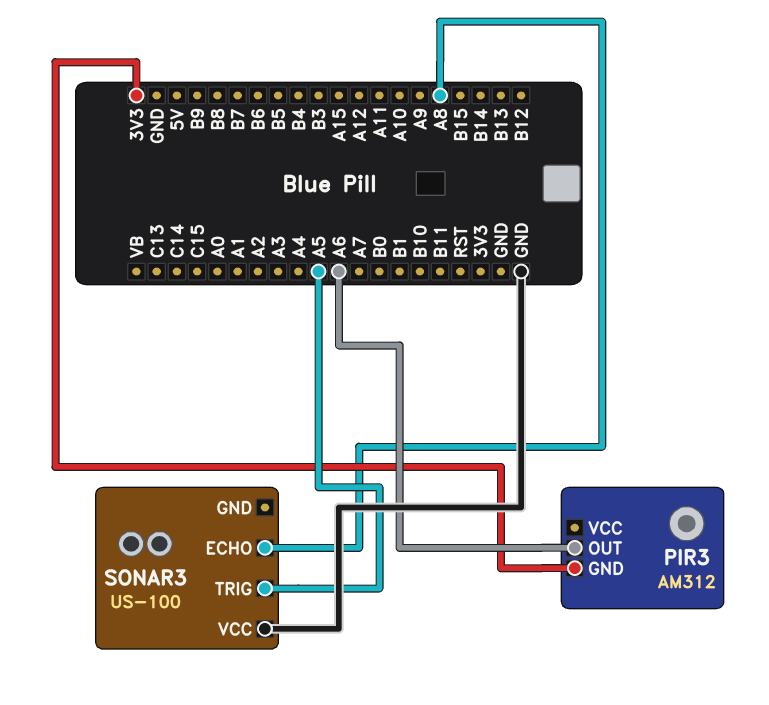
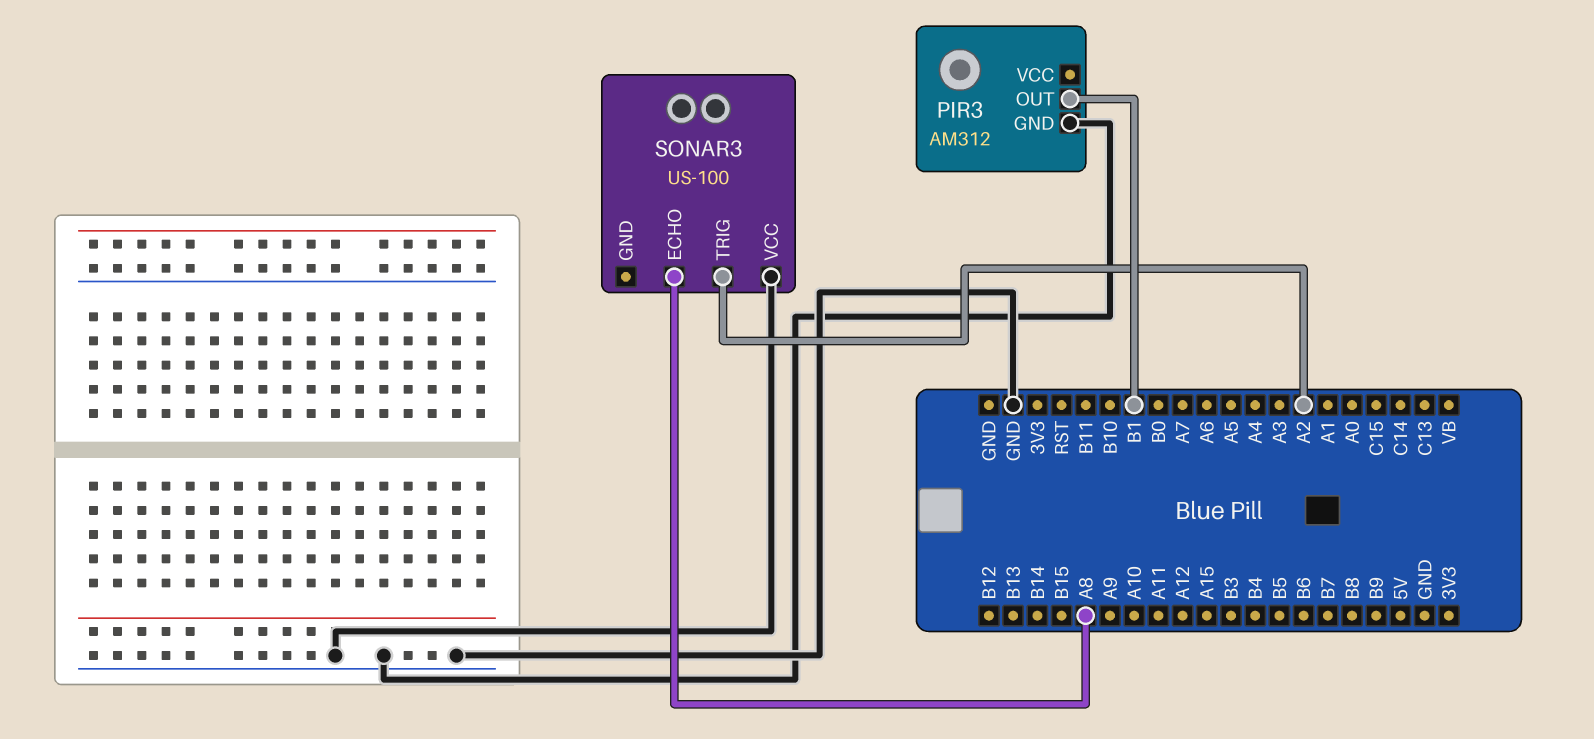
PIR3 pin GND: 3V3 -> GND
PIR3 pin OUT: A6 -> B1
SONAR3 pin TRIG: A5 -> A2

